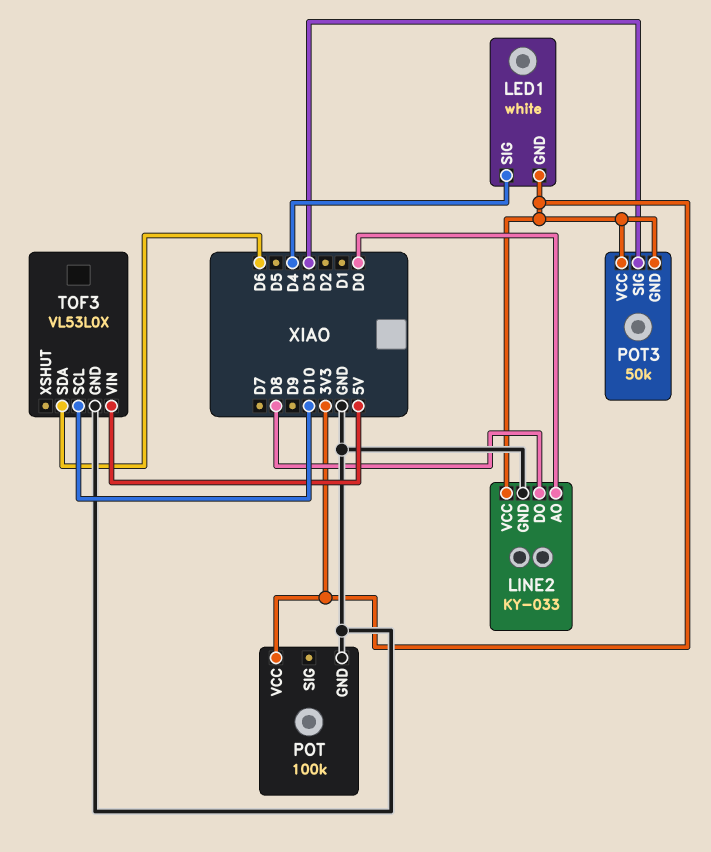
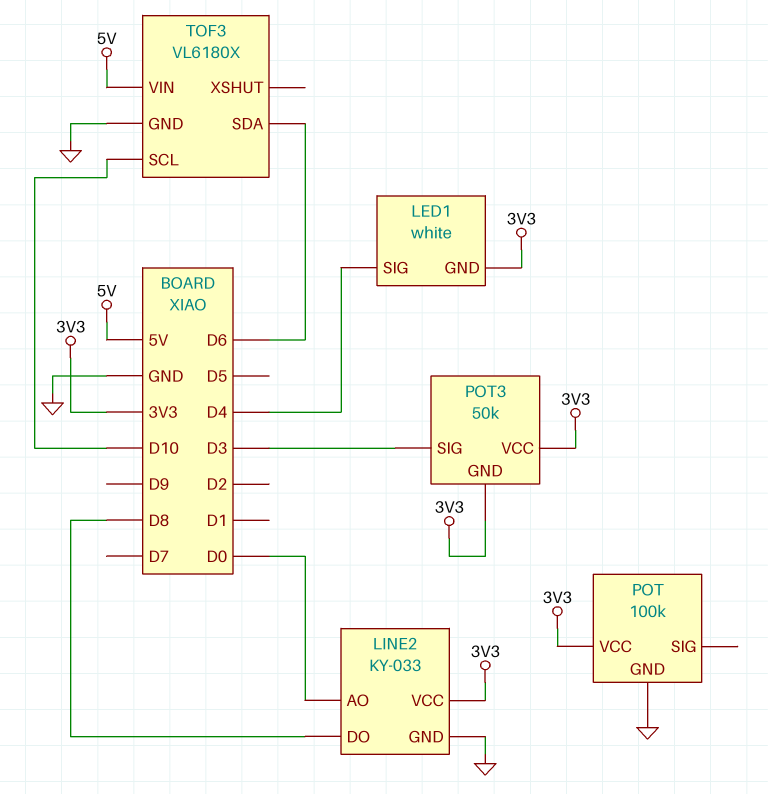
TOF3: VL53L0X -> VL6180X

